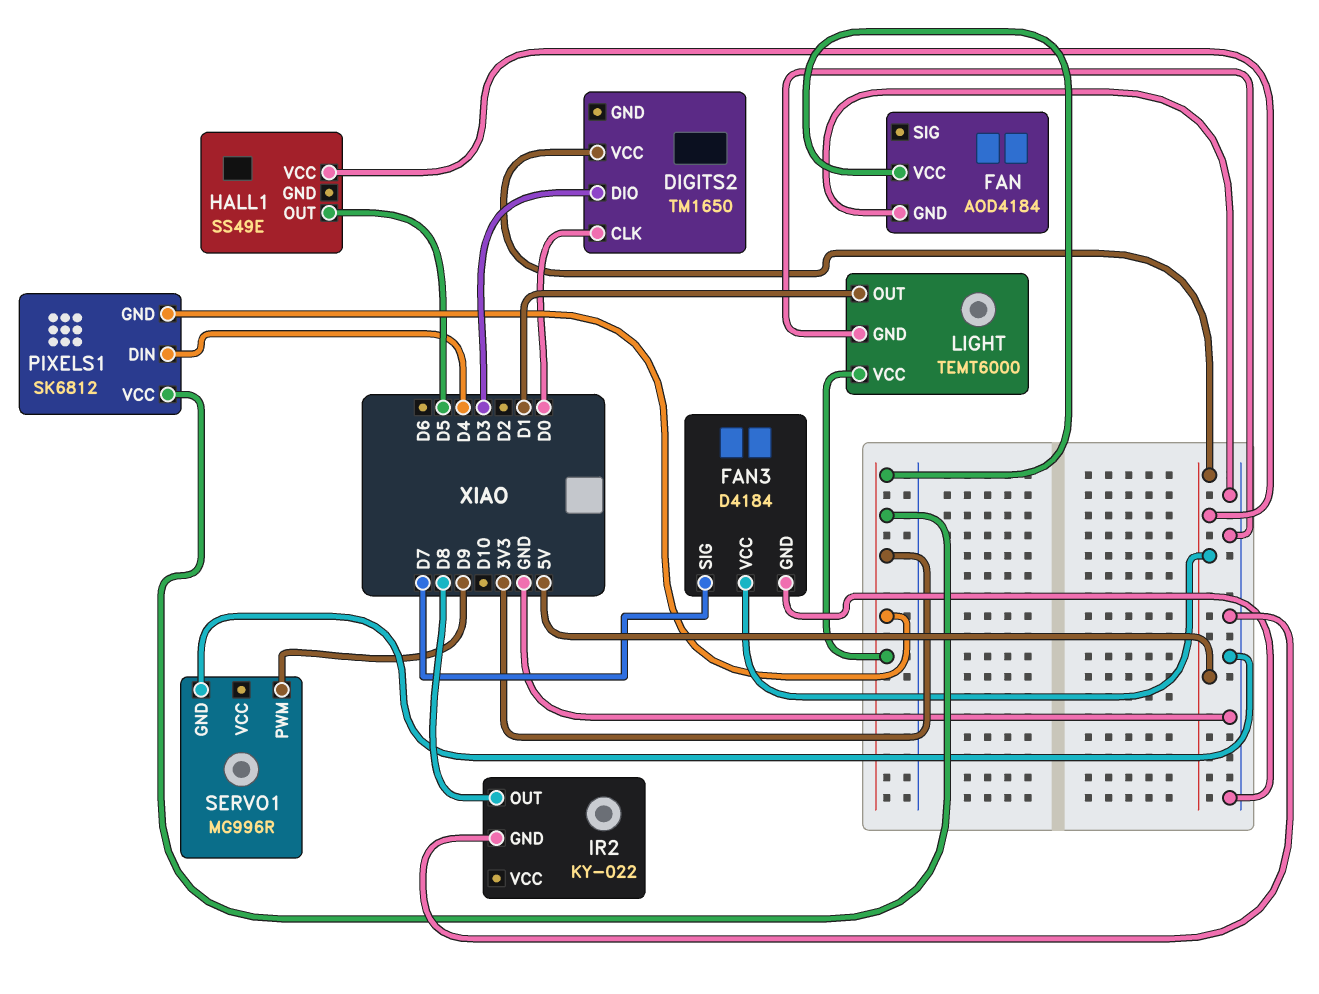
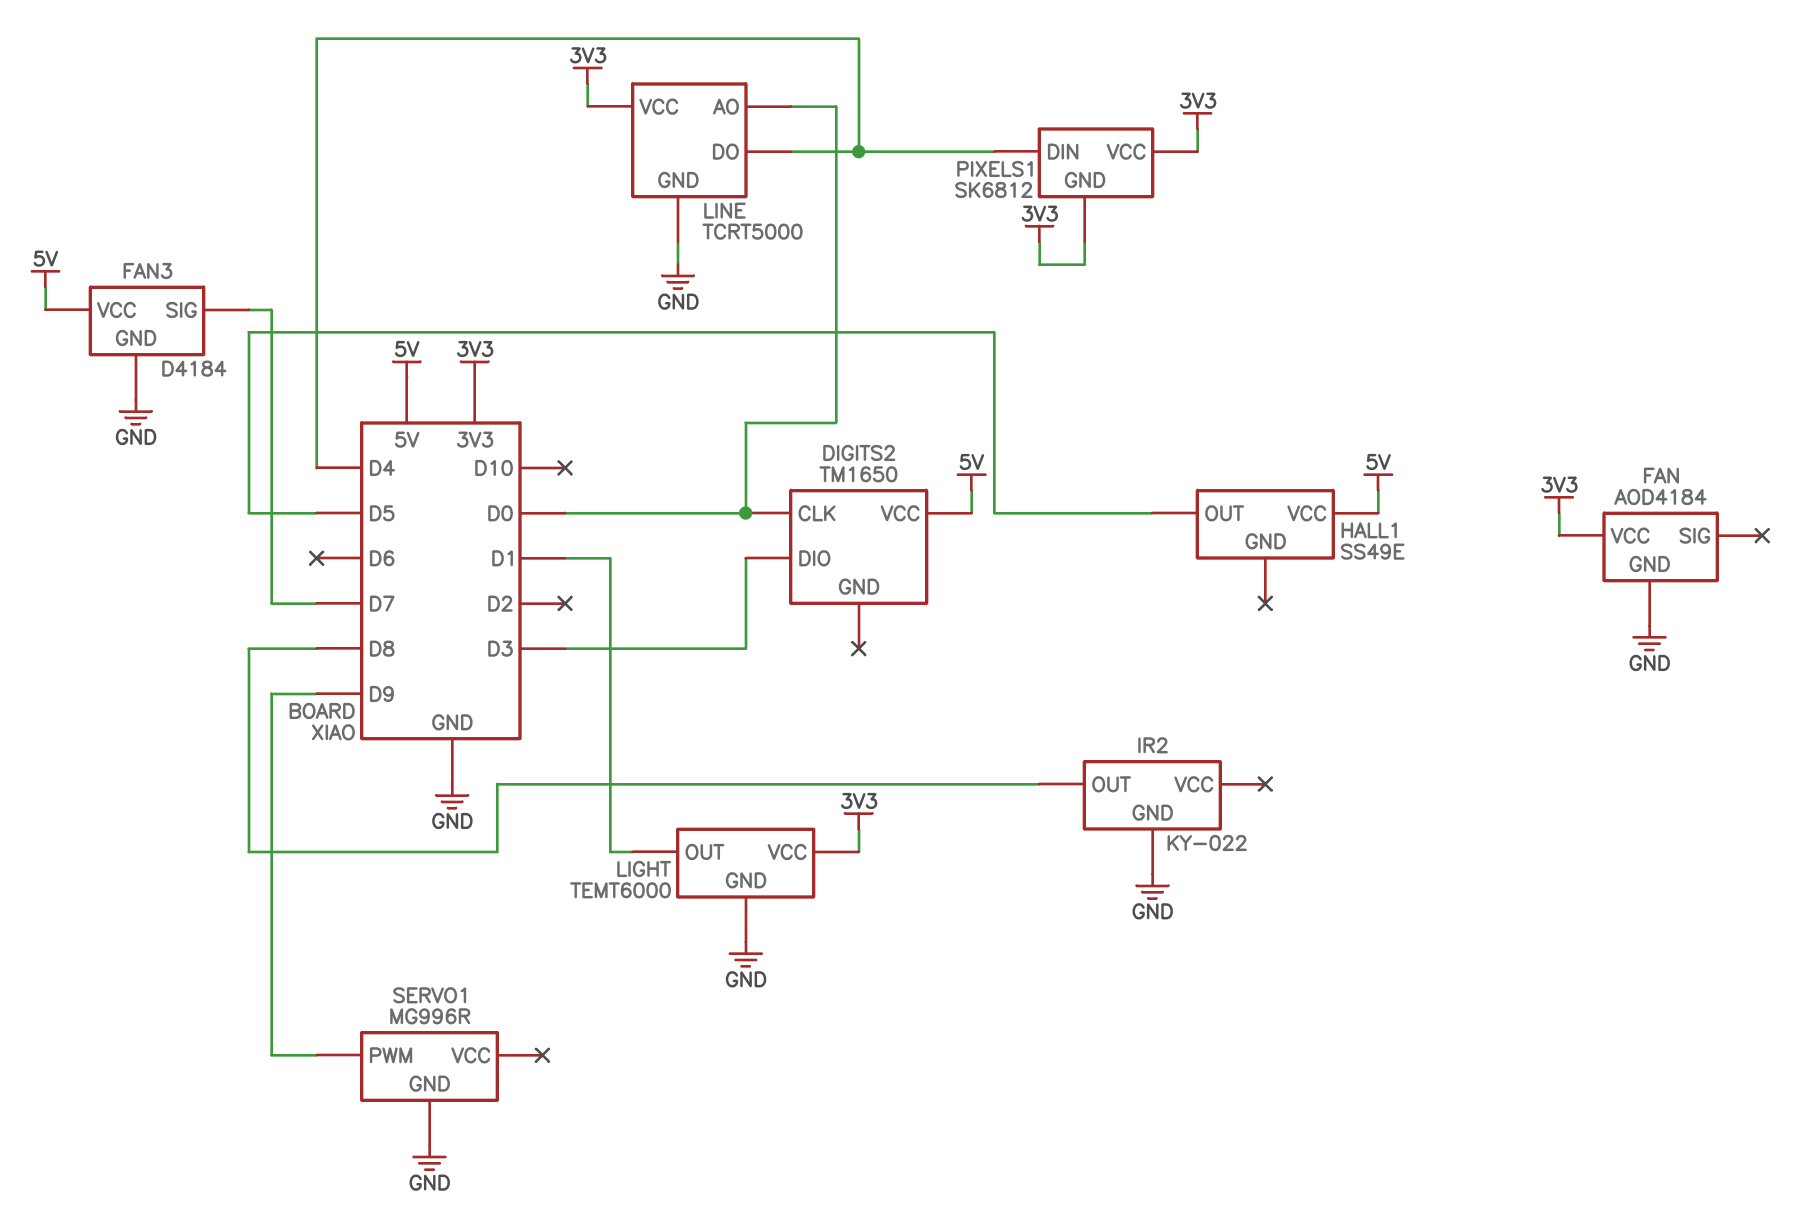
LINE: none -> TCRT5000
LINE pin AO: none -> D0
LINE pin DO: none -> D4
LINE pin GND: none -> GND
LINE pin VCC: none -> 3V3

